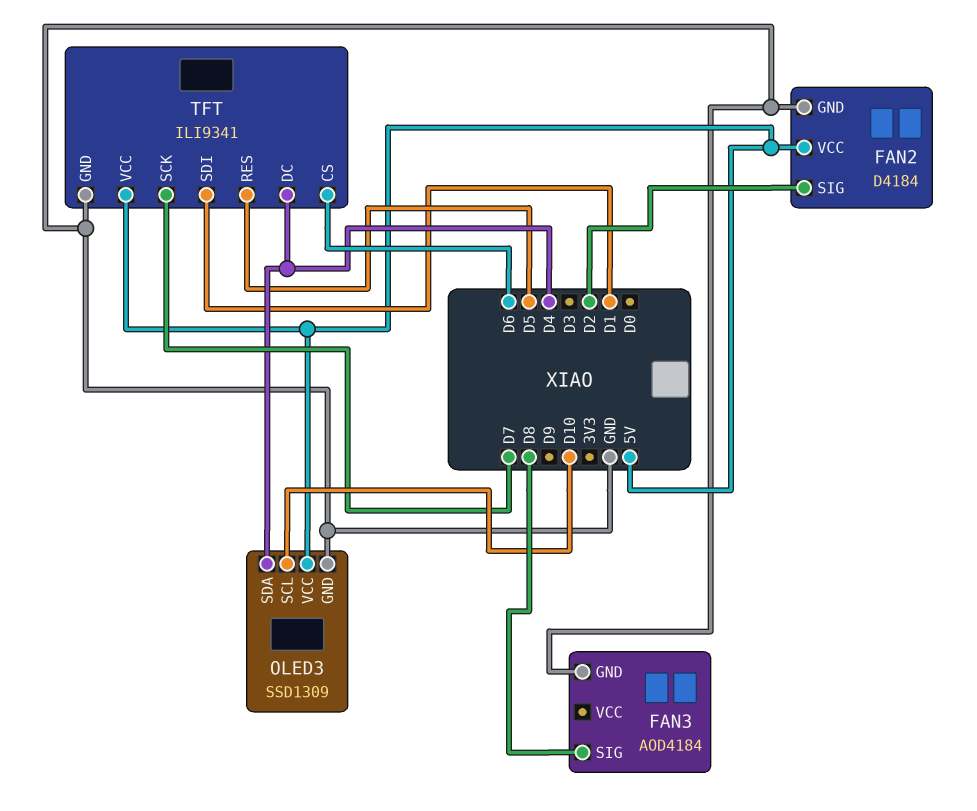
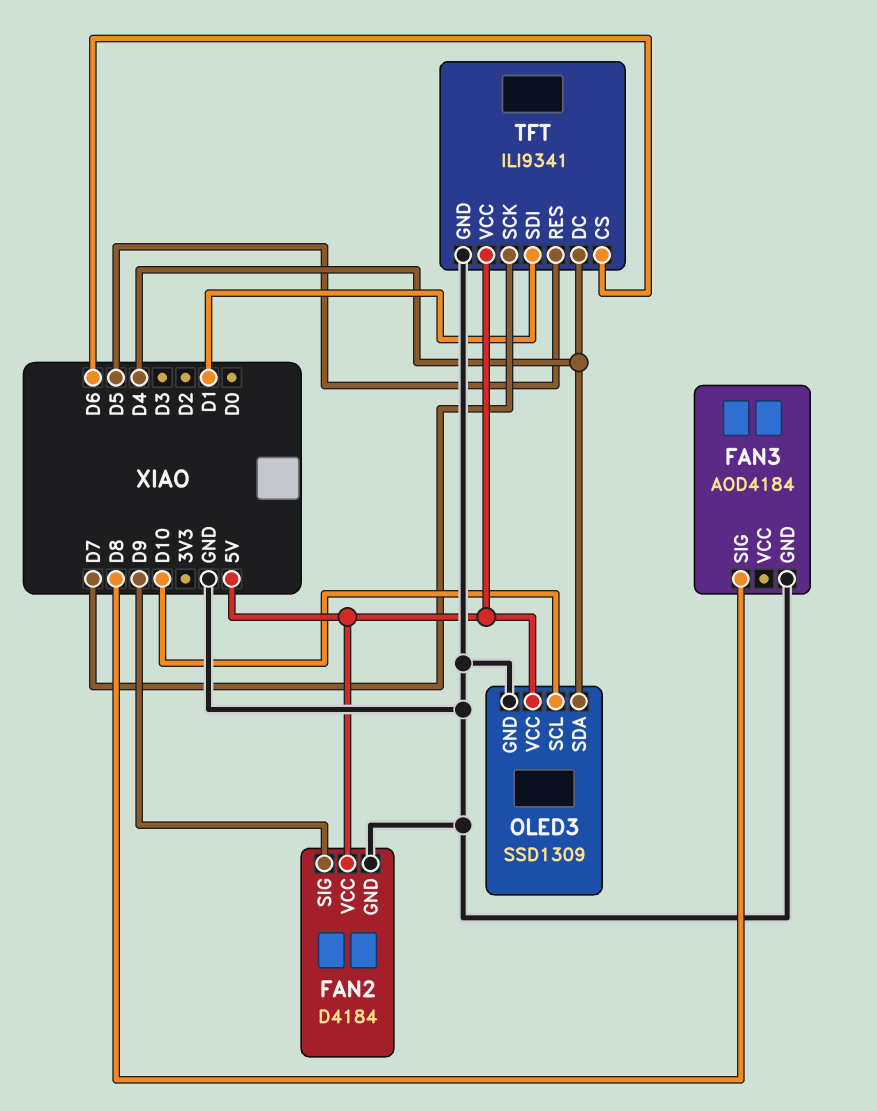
FAN2 pin SIG: D2 -> D9

